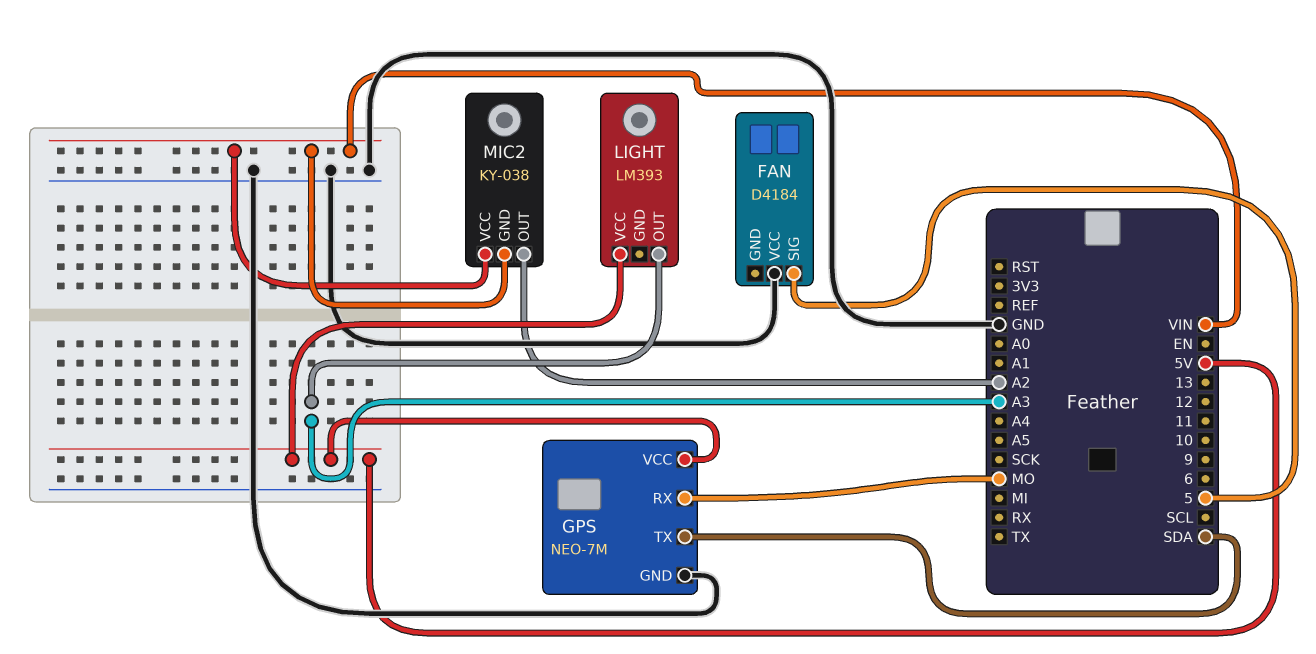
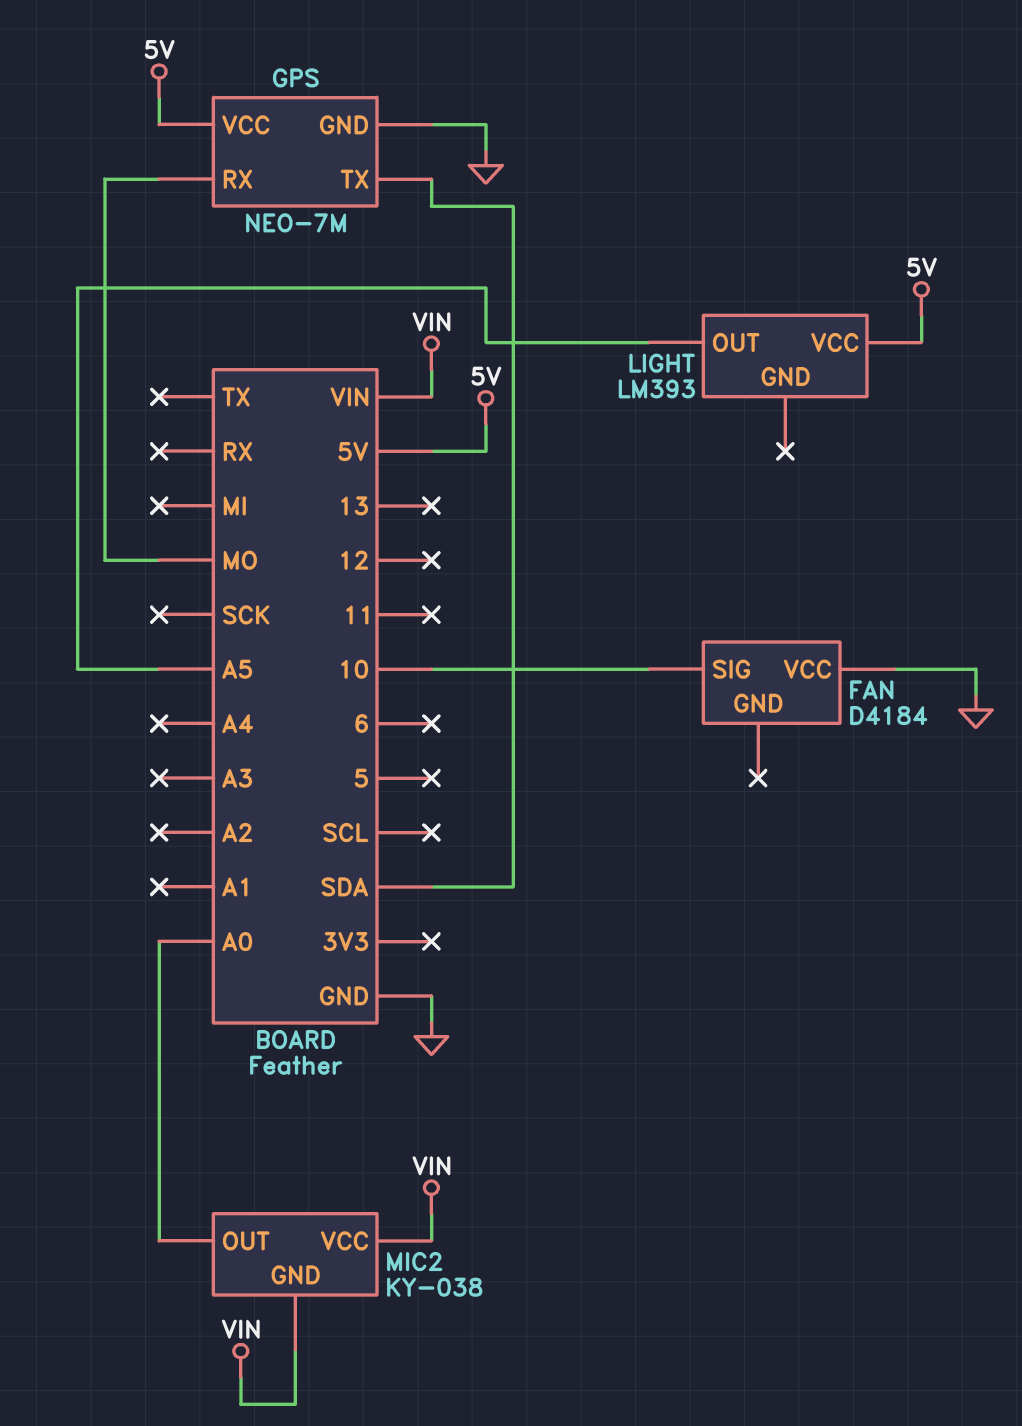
FAN pin SIG: 5 -> 10
LIGHT pin OUT: A3 -> A5
MIC2 pin OUT: A2 -> A0

